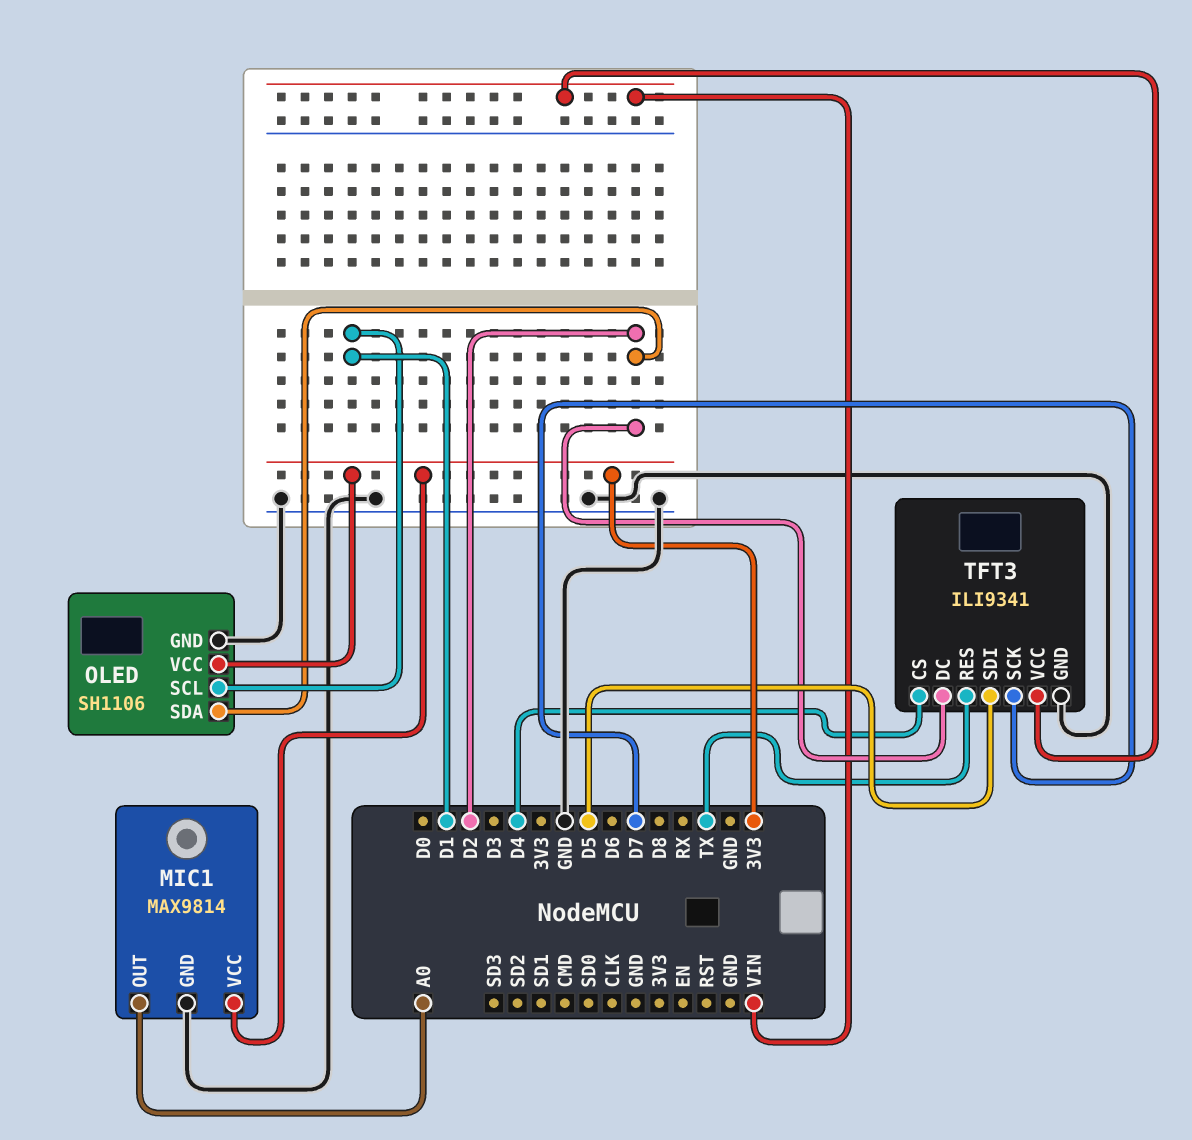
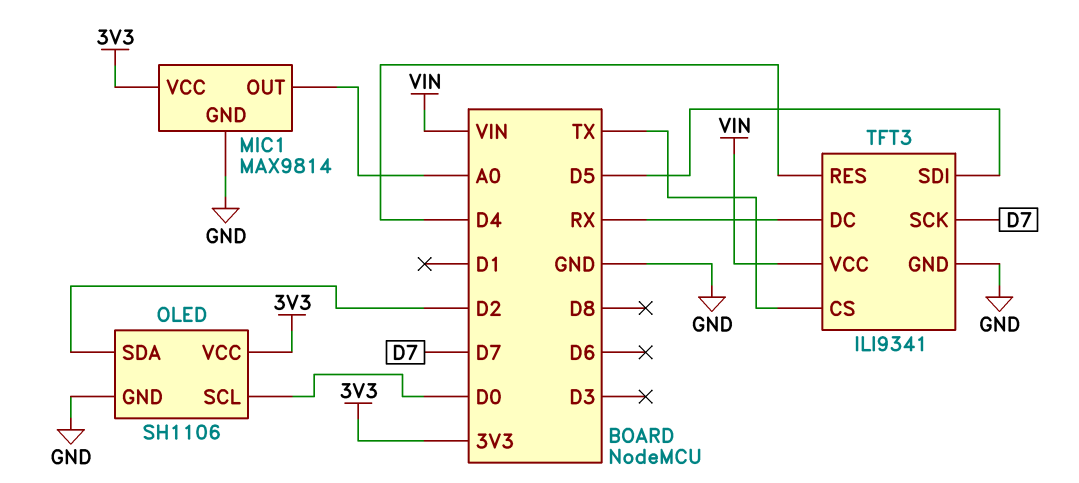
OLED pin SCL: D1 -> D0
TFT3 pin CS: D4 -> TX
TFT3 pin DC: D2 -> RX
TFT3 pin RES: TX -> D4

